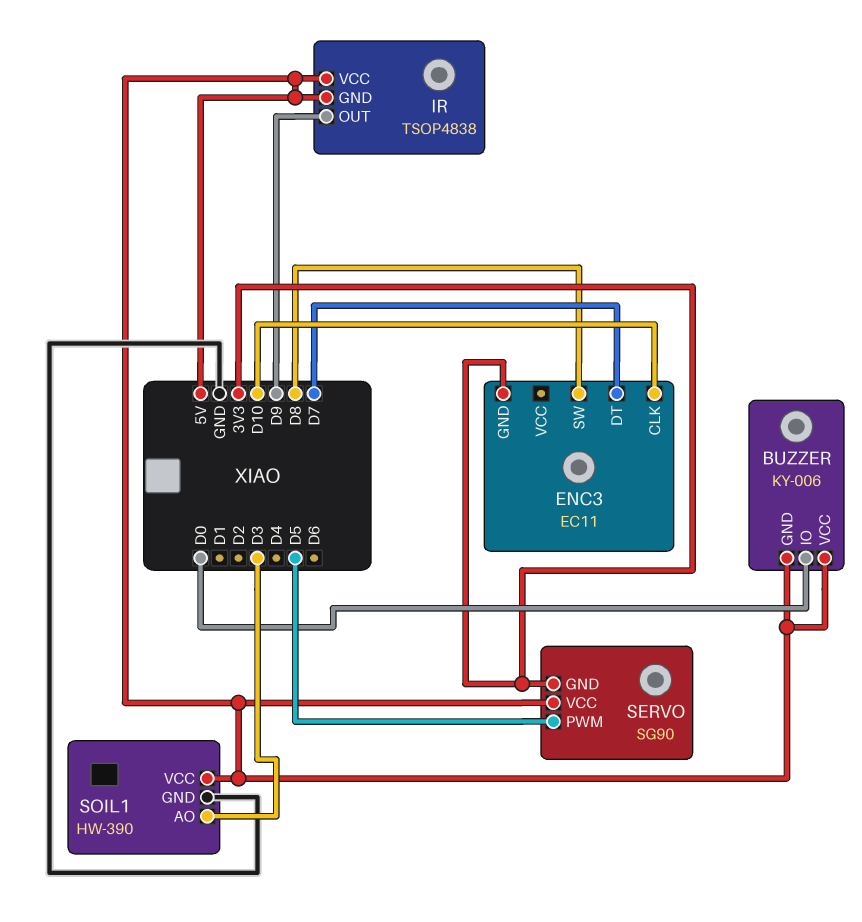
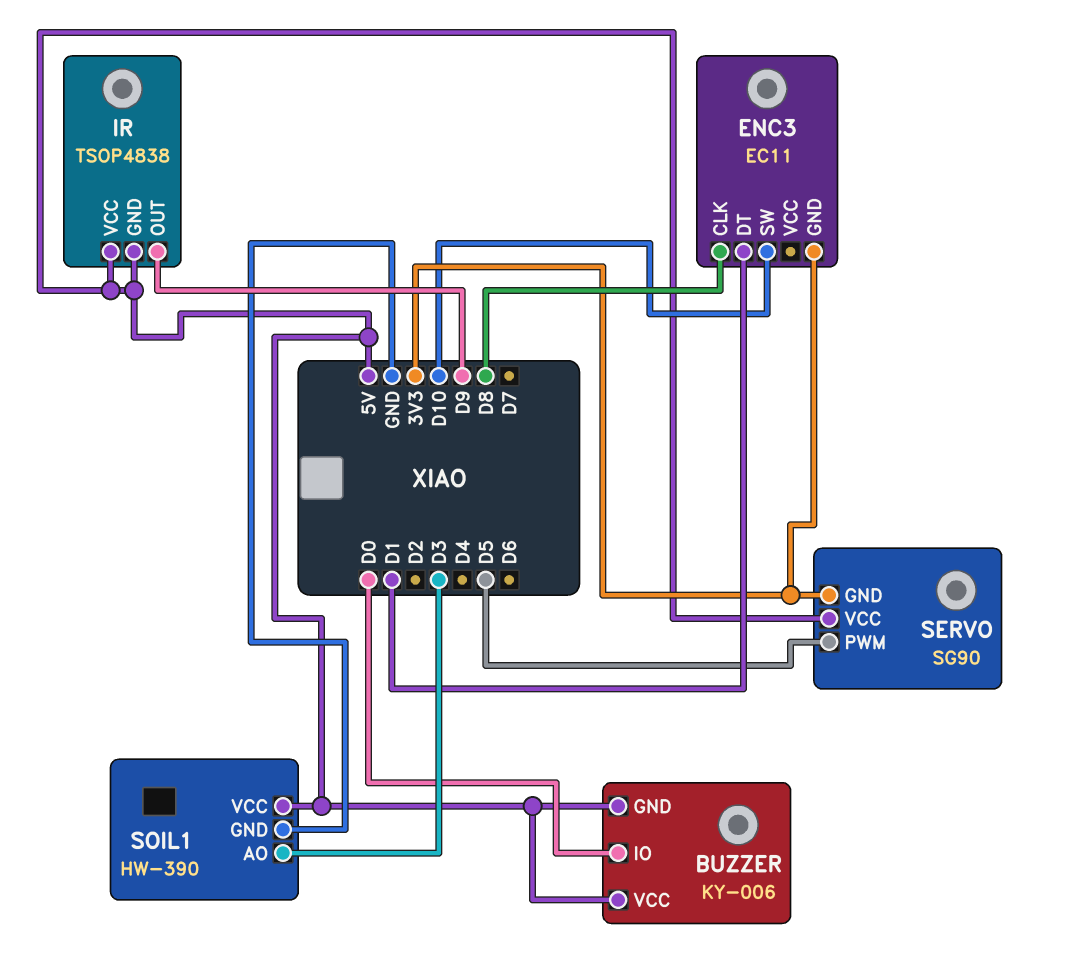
ENC3 pin CLK: D10 -> D8
ENC3 pin DT: D7 -> D1
ENC3 pin SW: D8 -> D10

